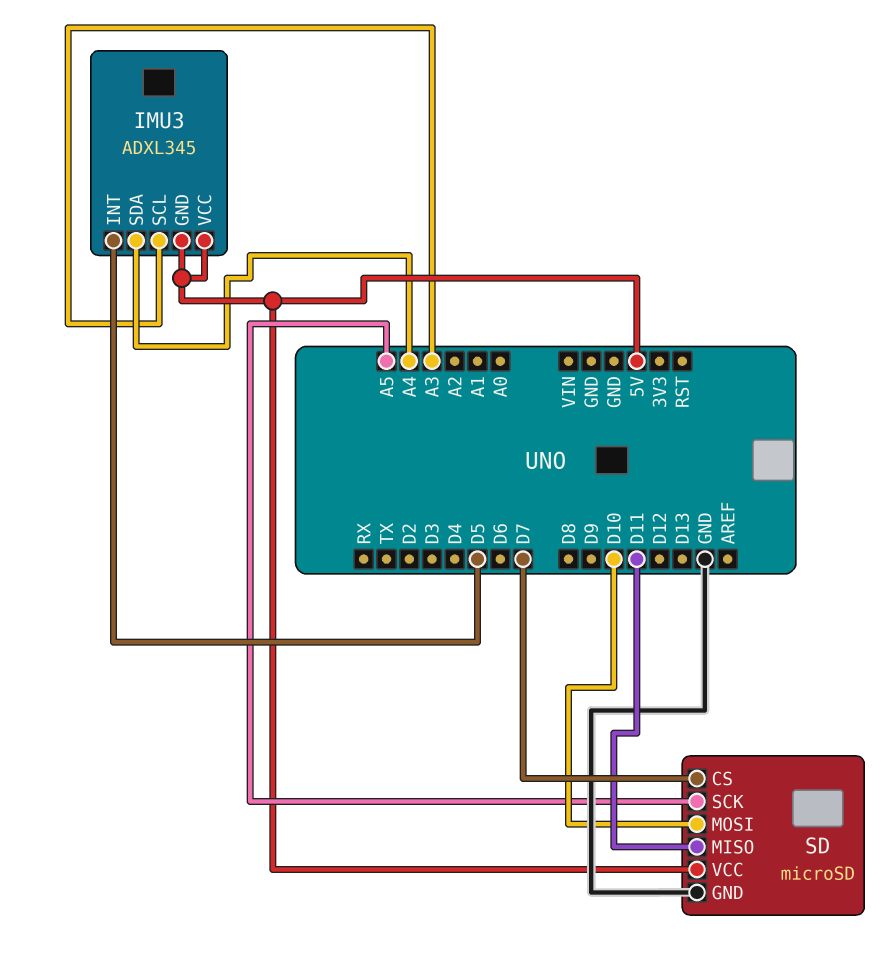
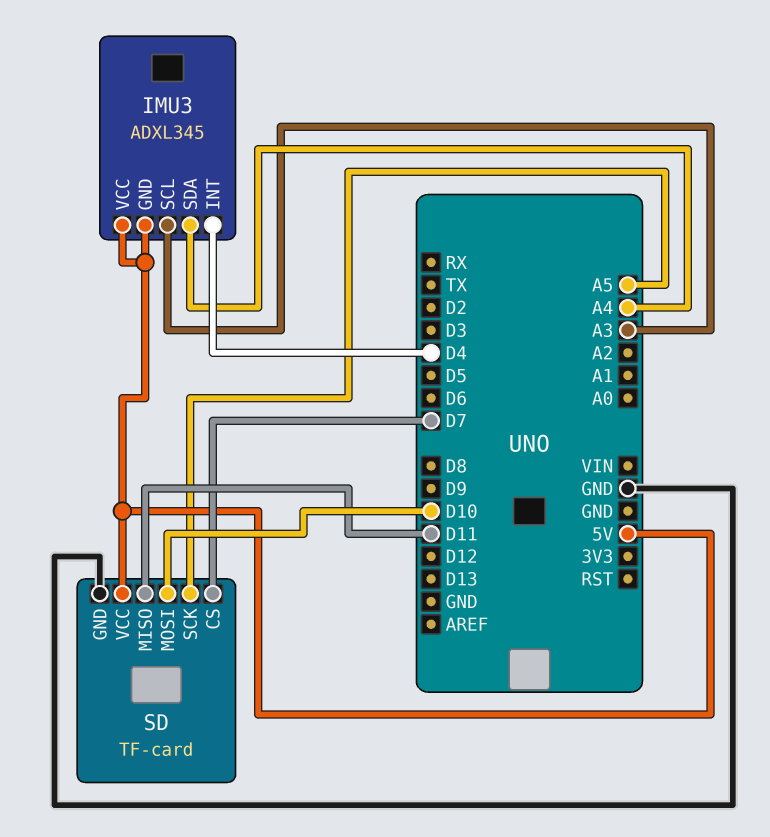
IMU3 pin INT: D5 -> D4
SD: microSD -> TF-card

